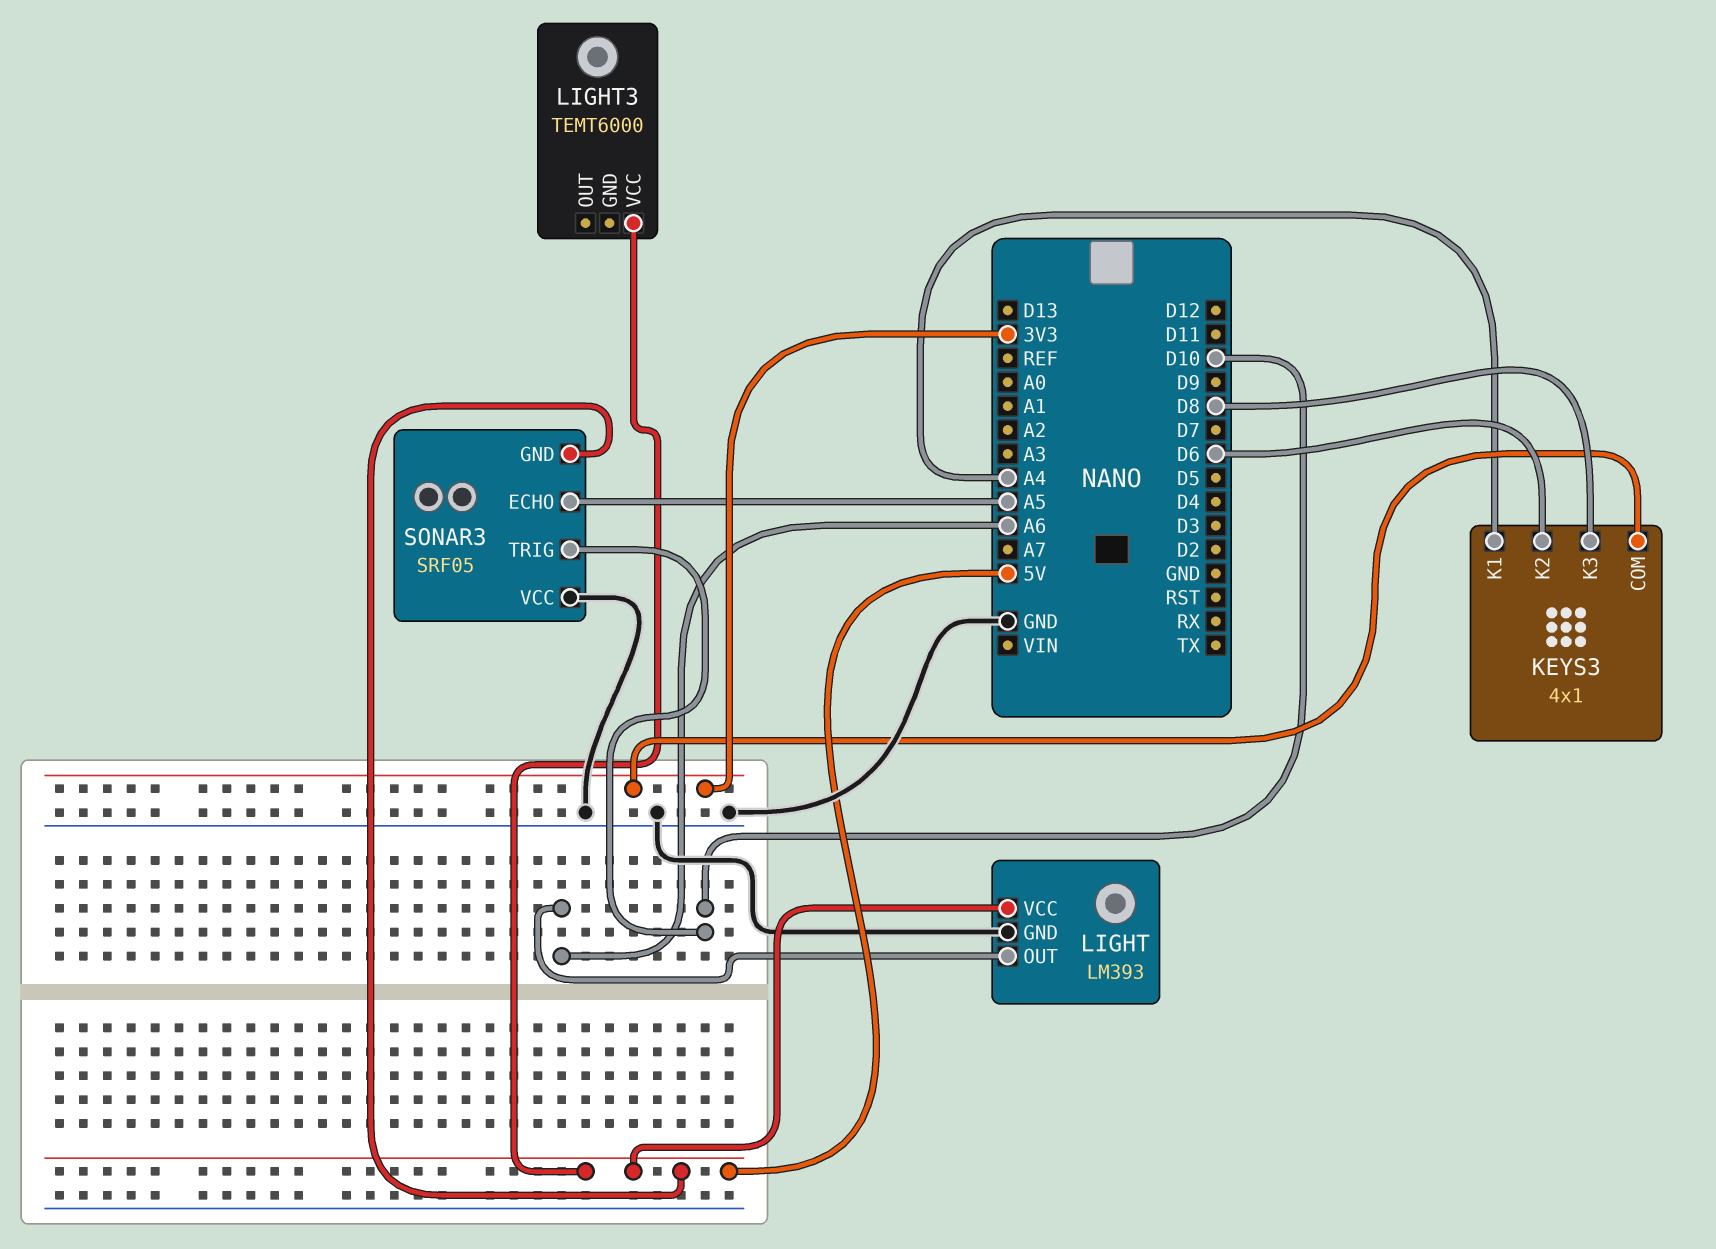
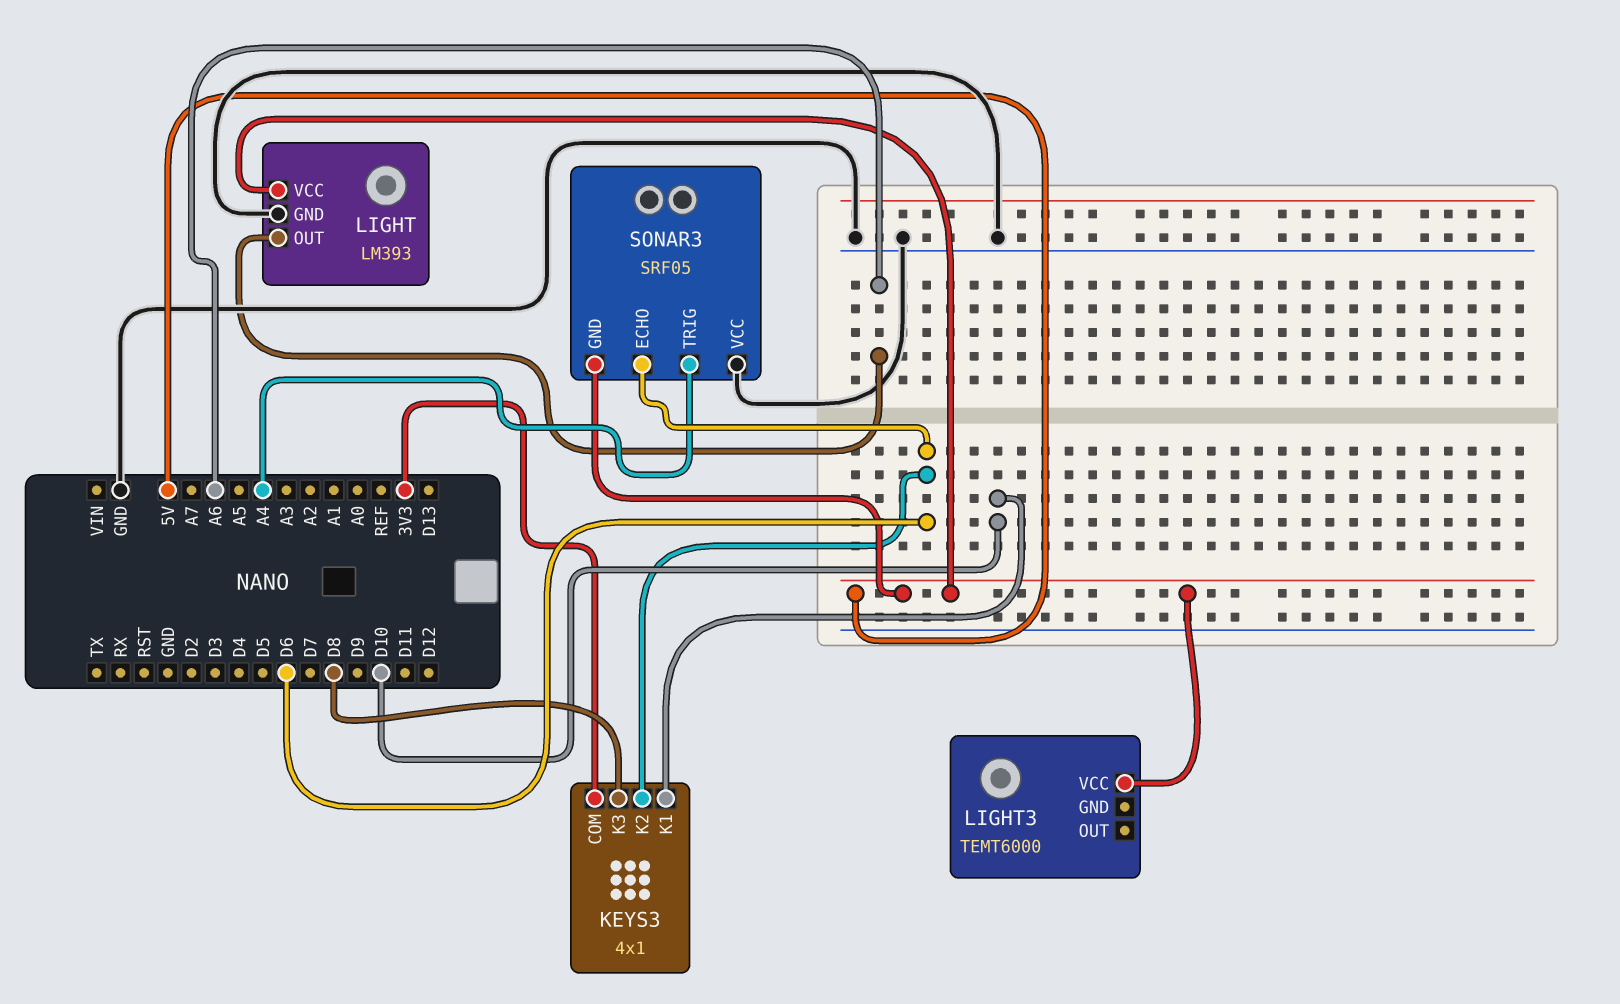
KEYS3 pin K1: A4 -> D10
SONAR3 pin ECHO: A5 -> D6
SONAR3 pin TRIG: D10 -> A4

